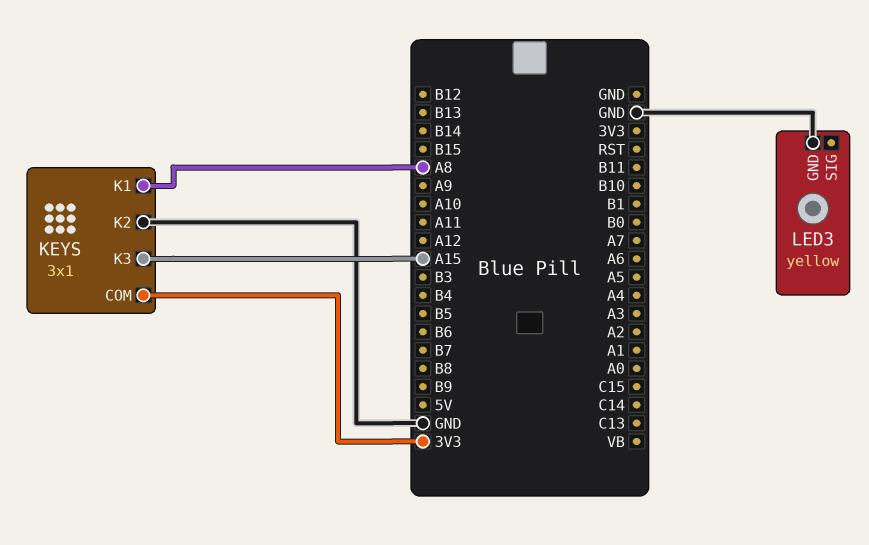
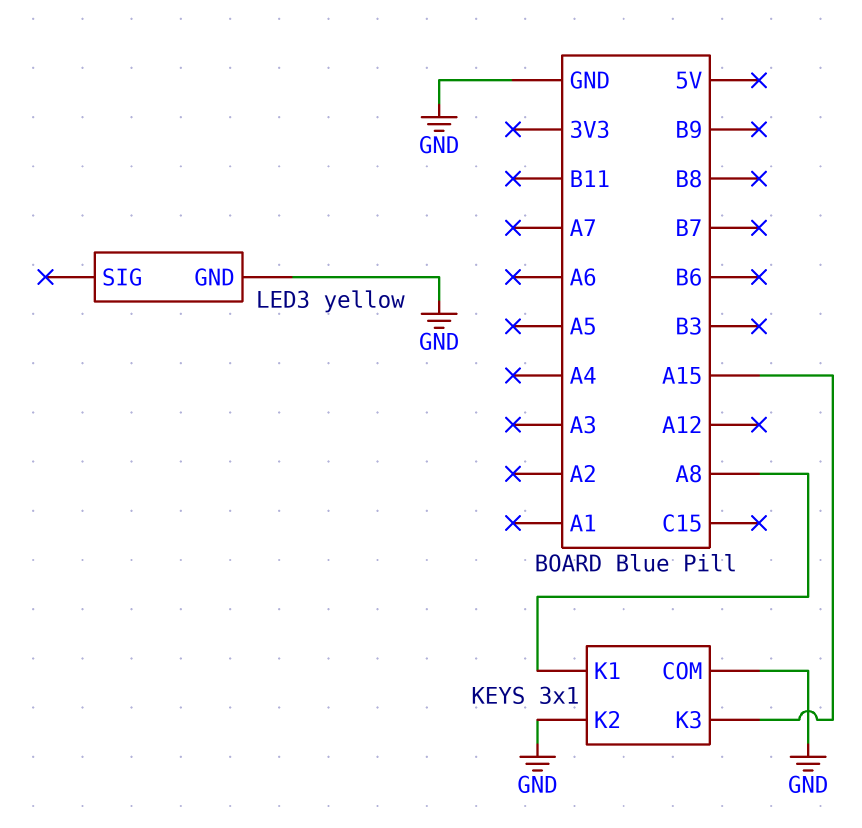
KEYS pin COM: 3V3 -> GND

